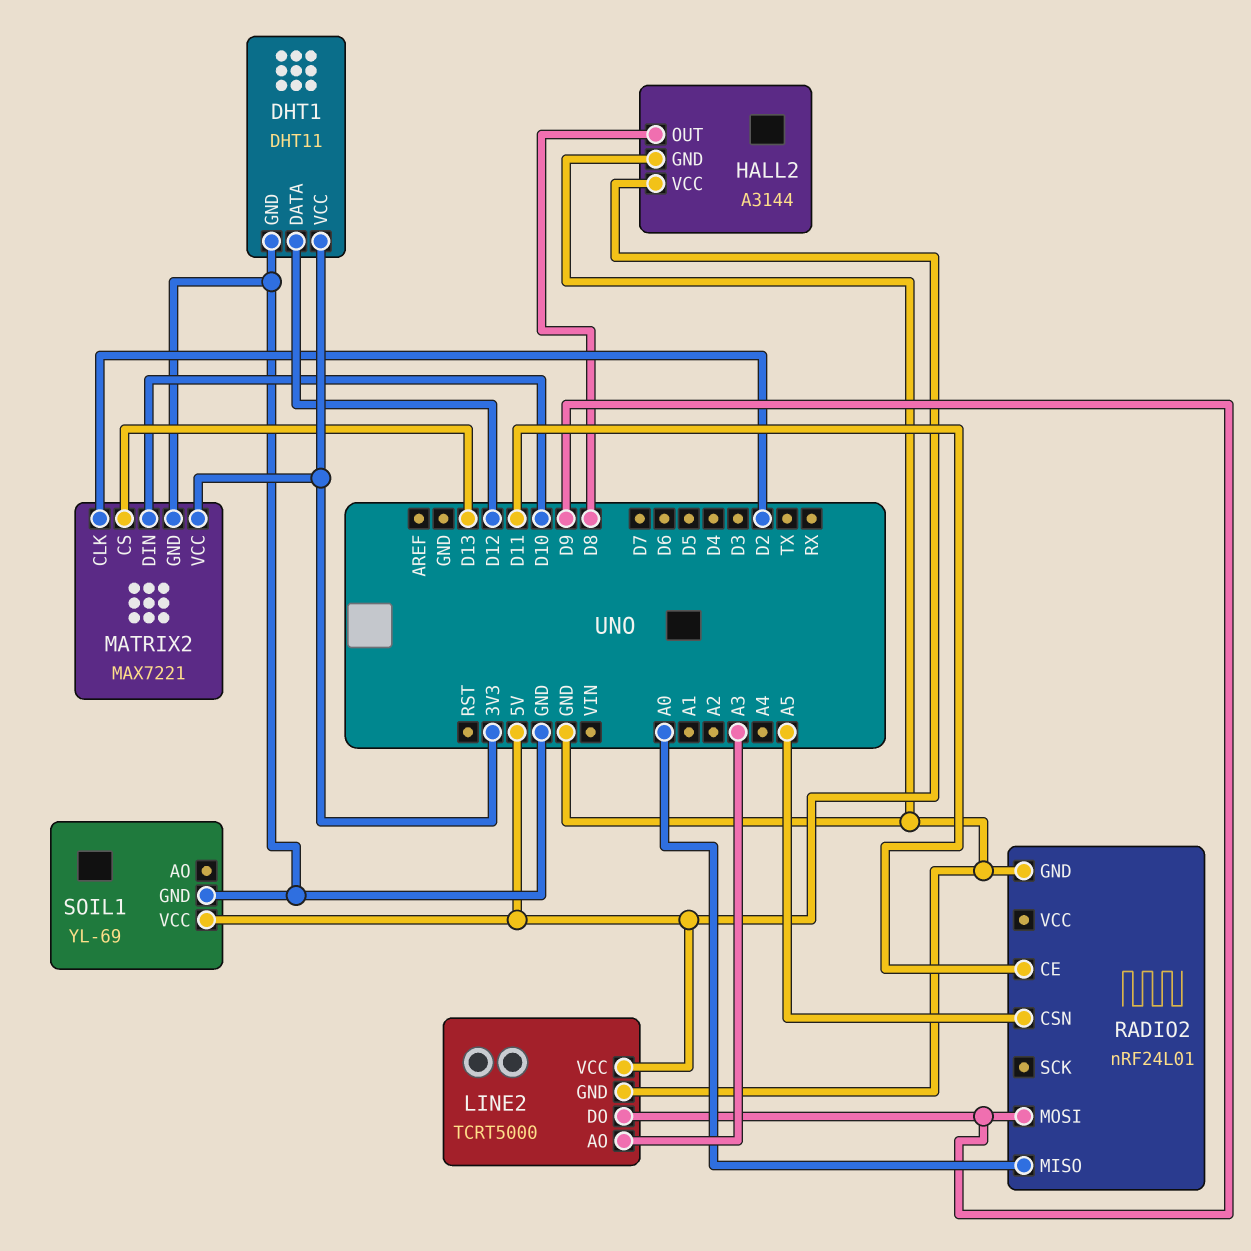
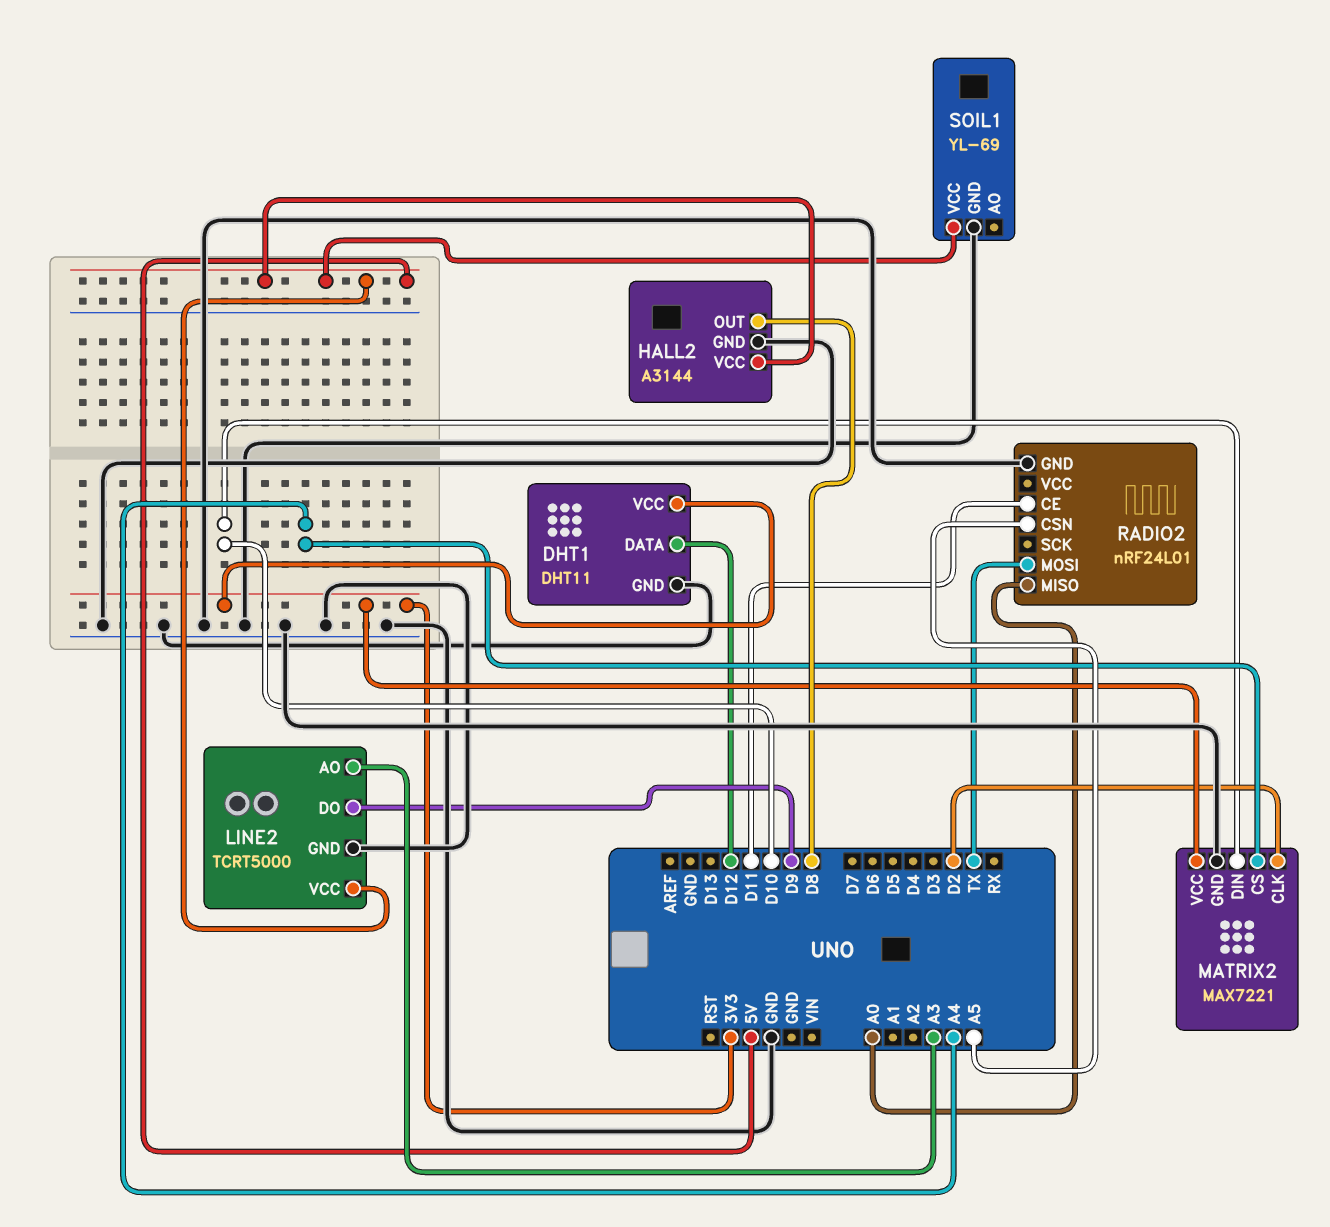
MATRIX2 pin CS: D13 -> A4
RADIO2 pin MOSI: D9 -> TX

